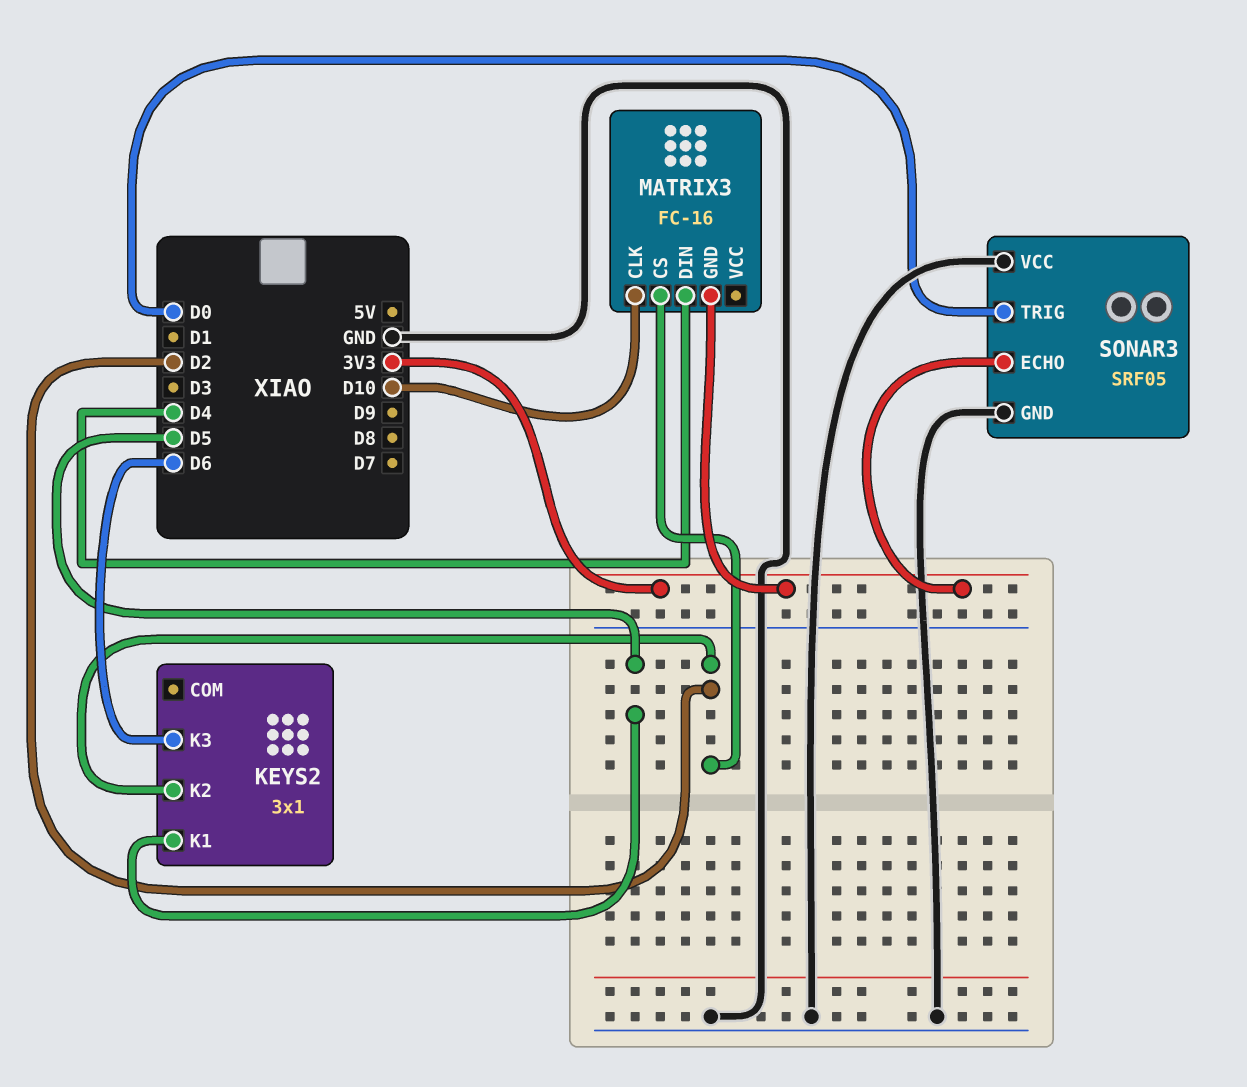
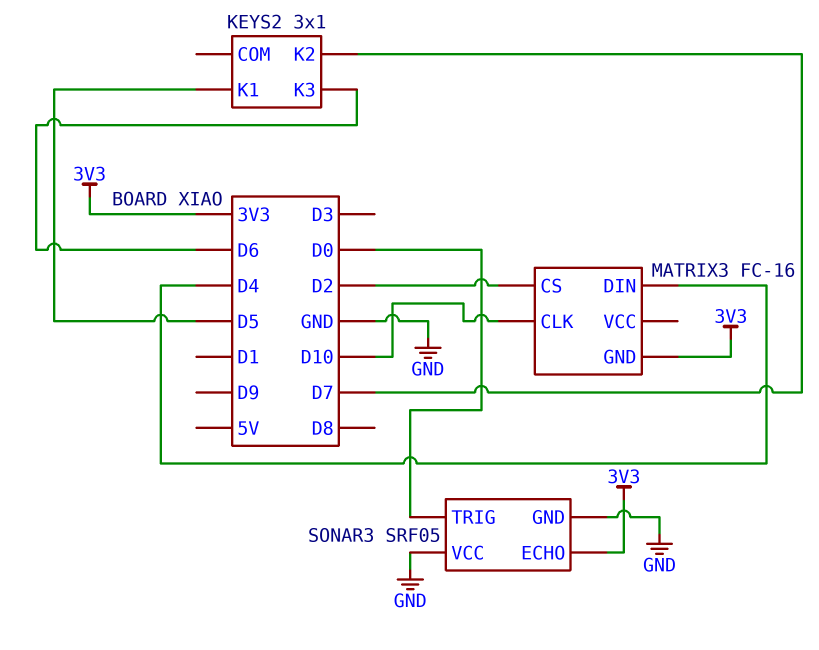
KEYS2 pin K2: D2 -> D7

